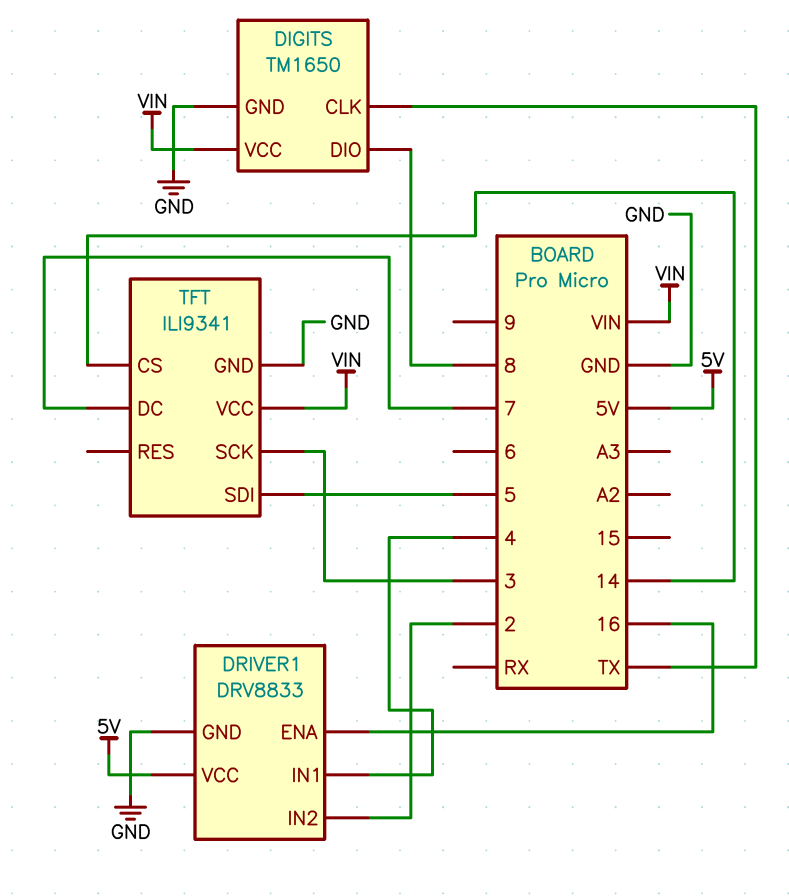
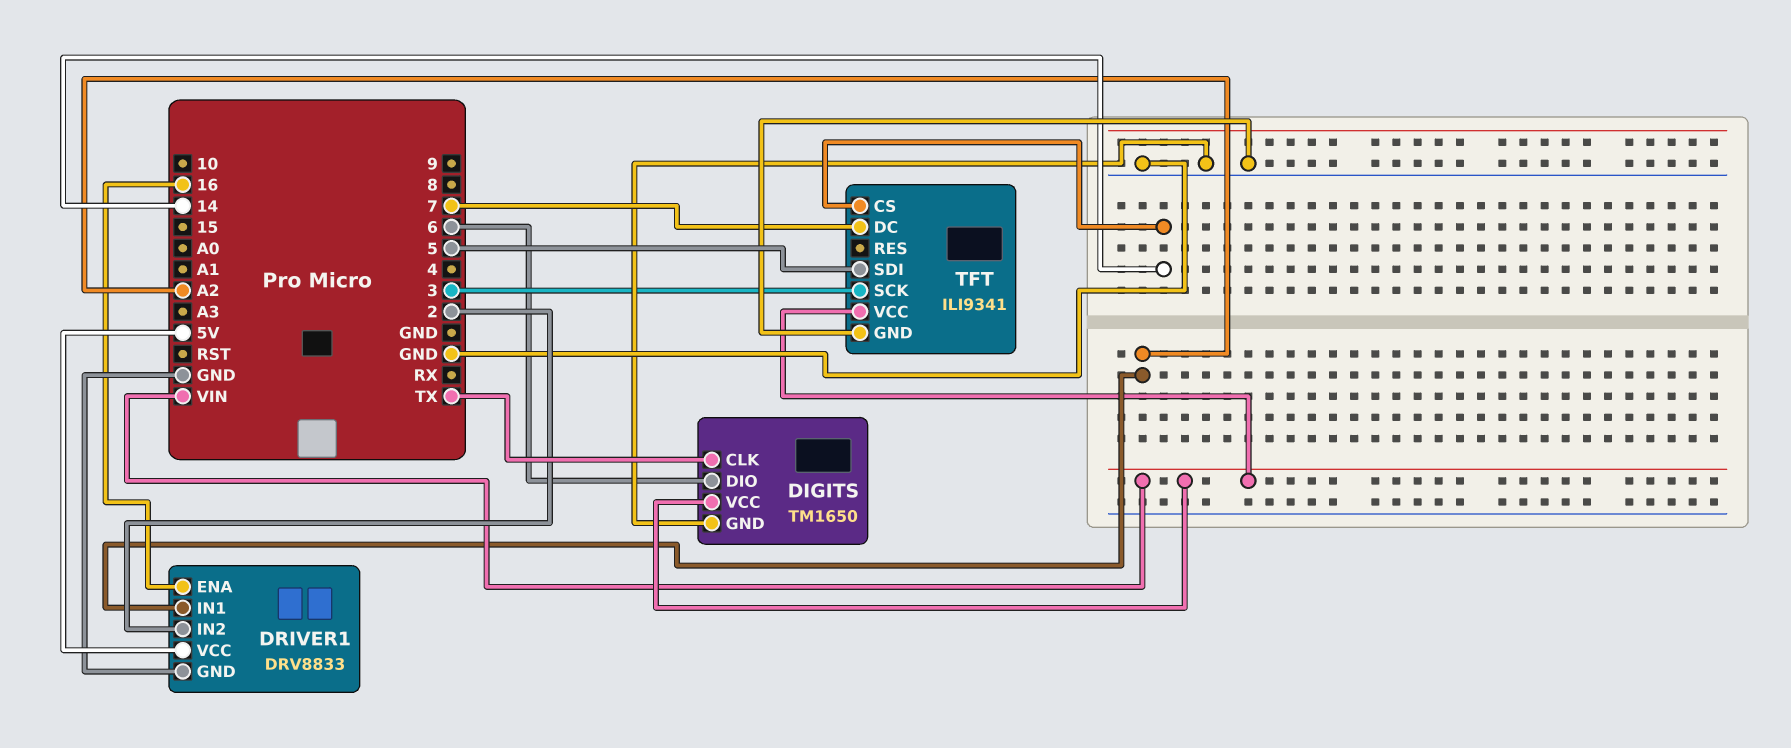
DIGITS pin DIO: 8 -> 6
DRIVER1 pin IN1: 4 -> A2

